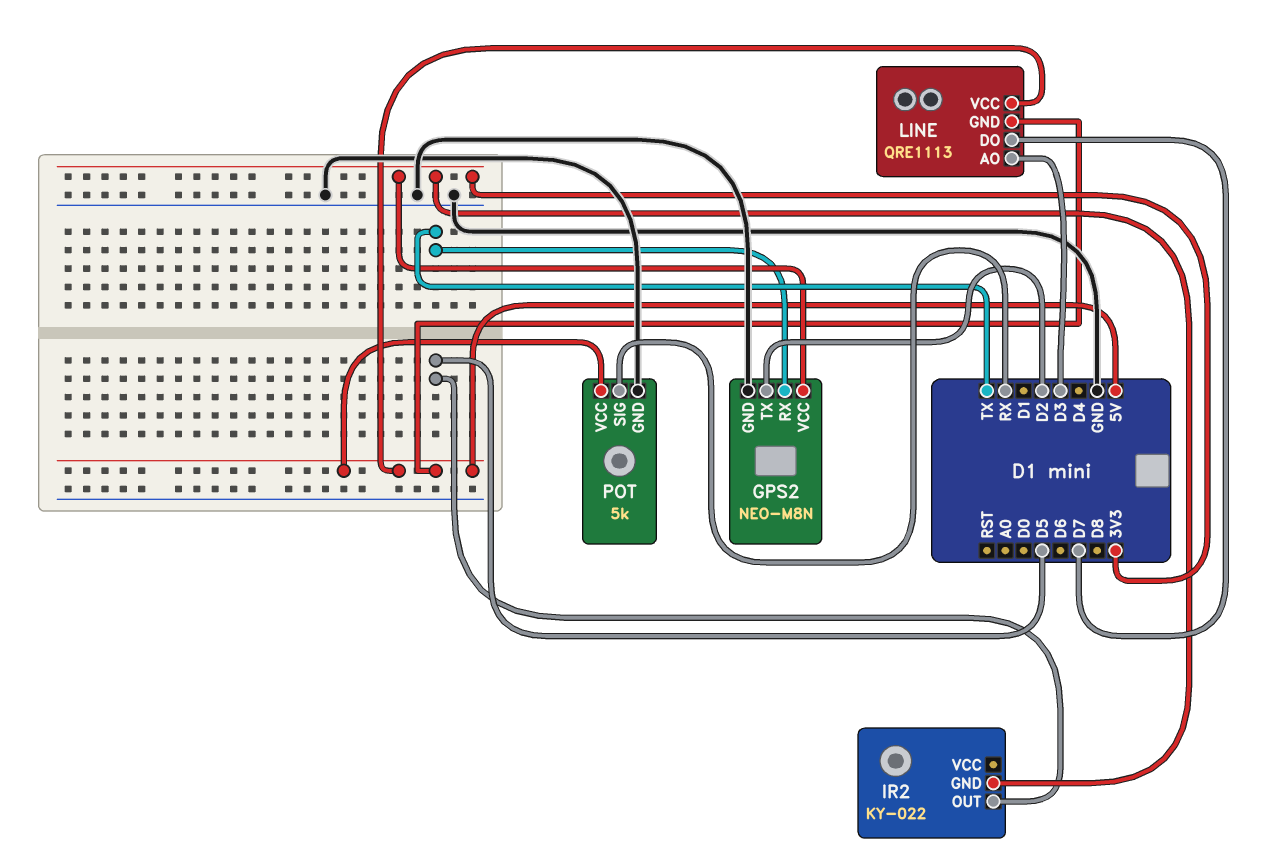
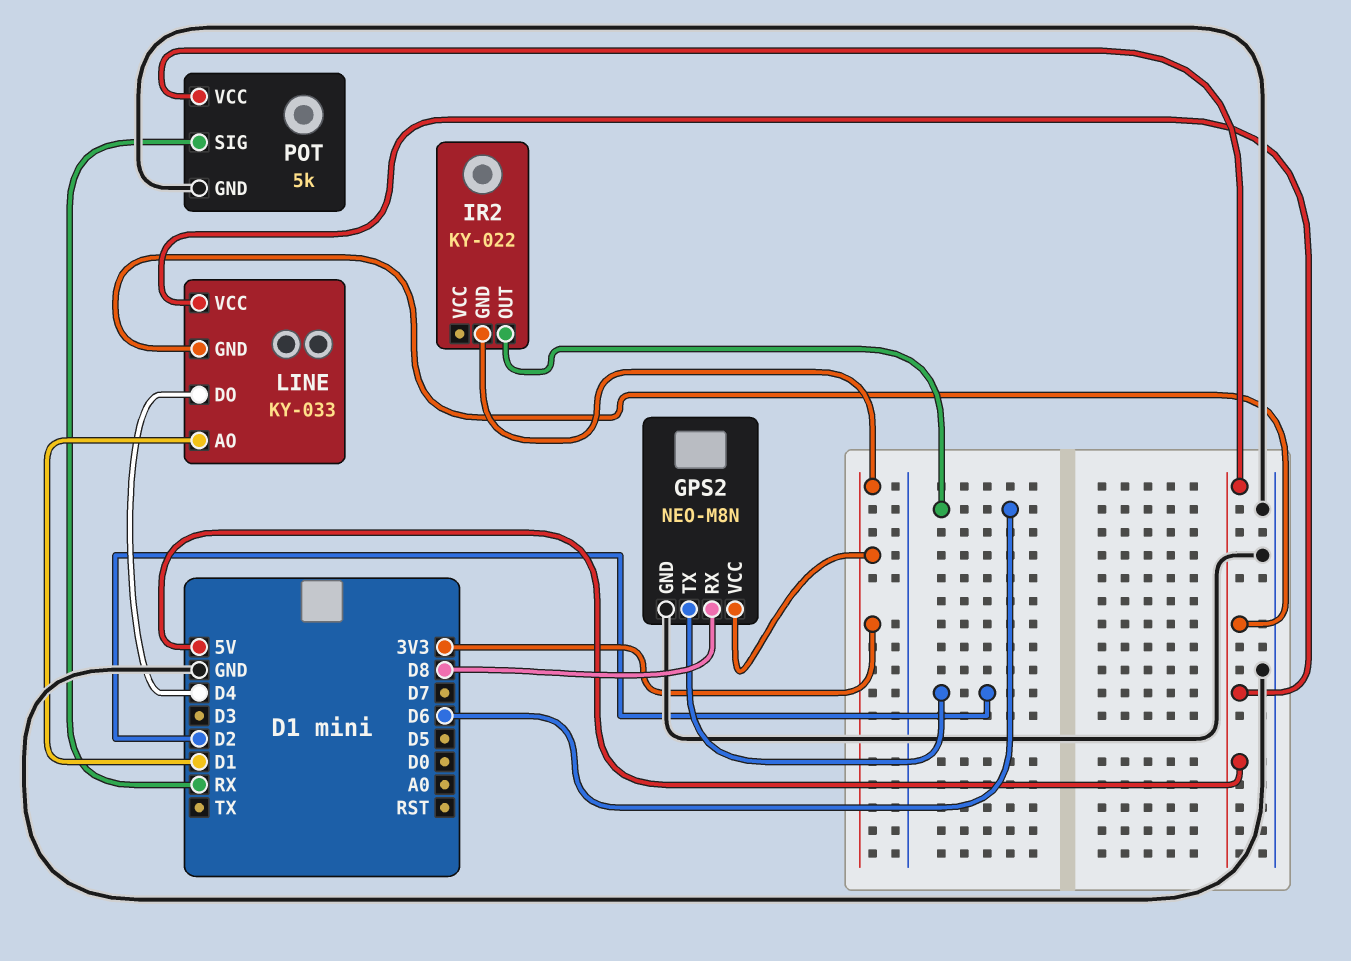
GPS2 pin RX: TX -> D8
IR2 pin OUT: D5 -> D6
LINE: QRE1113 -> KY-033
LINE pin AO: D3 -> D1
LINE pin DO: D7 -> D4

